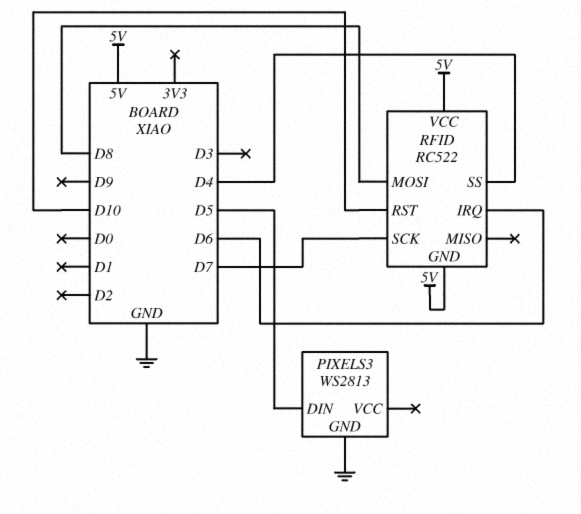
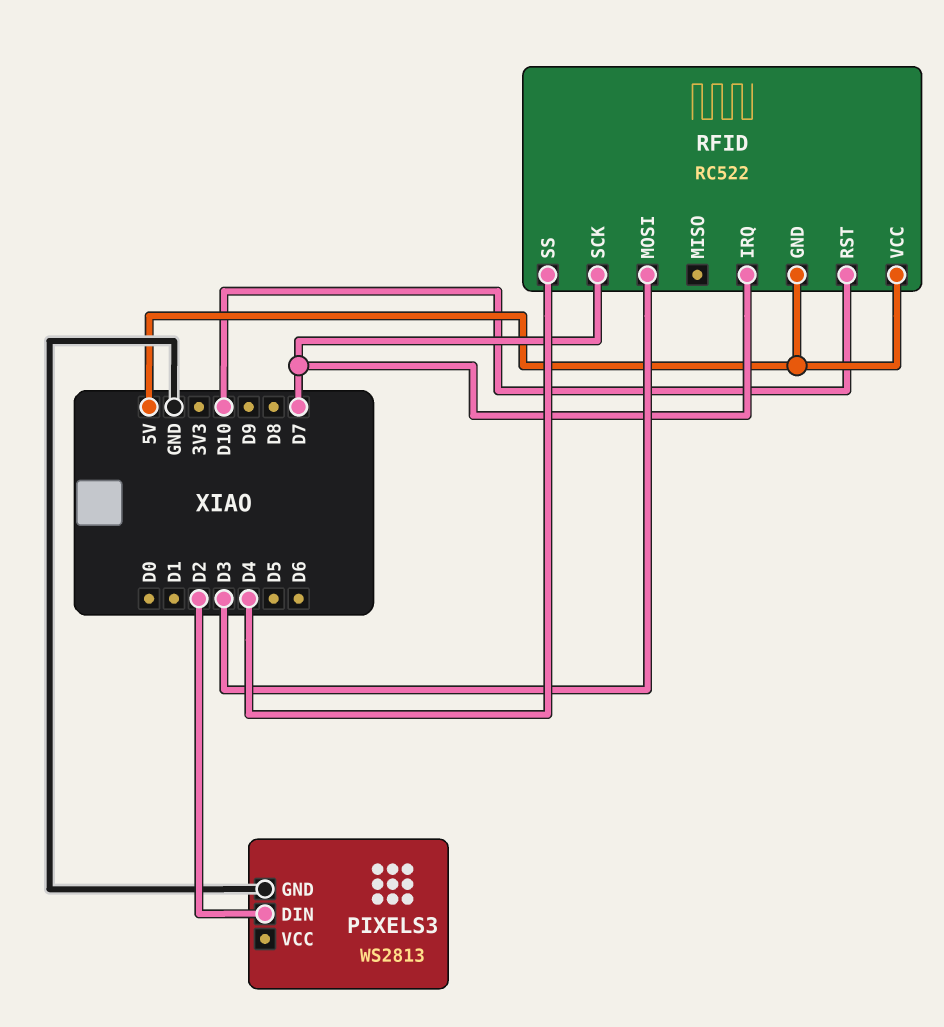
PIXELS3 pin DIN: D5 -> D2
RFID pin IRQ: D6 -> D7
RFID pin MOSI: D8 -> D3

